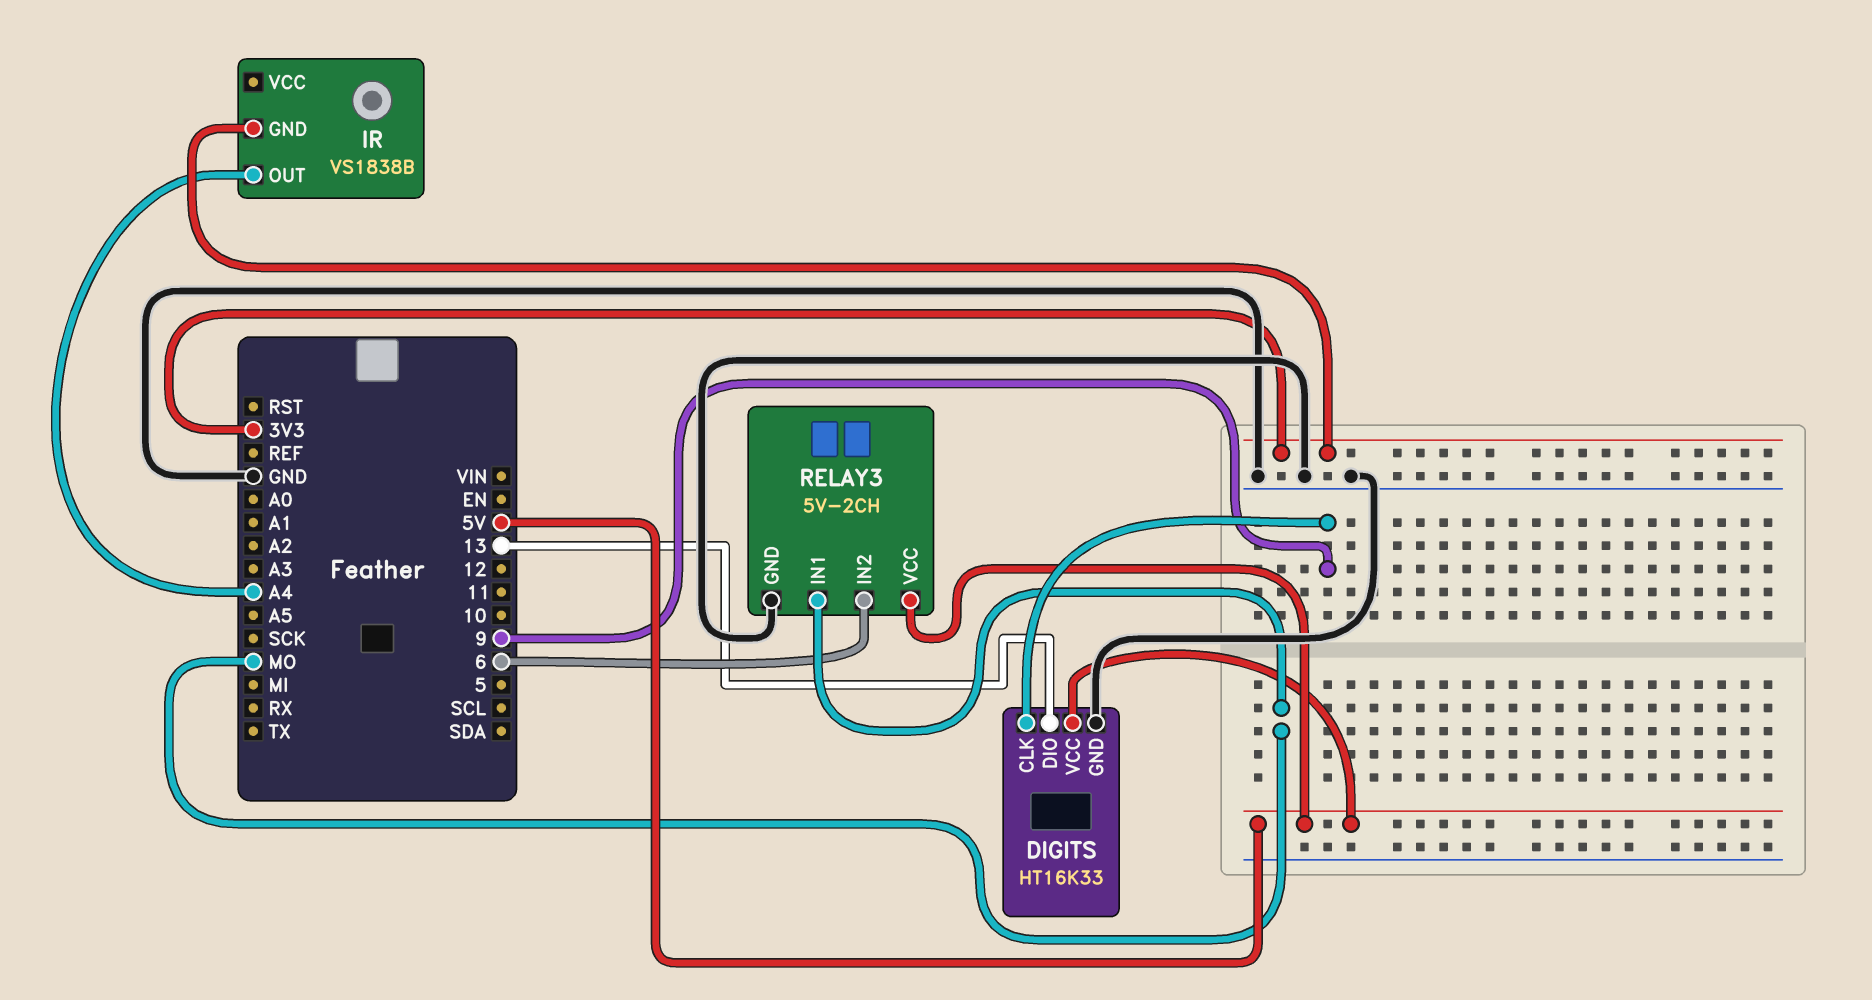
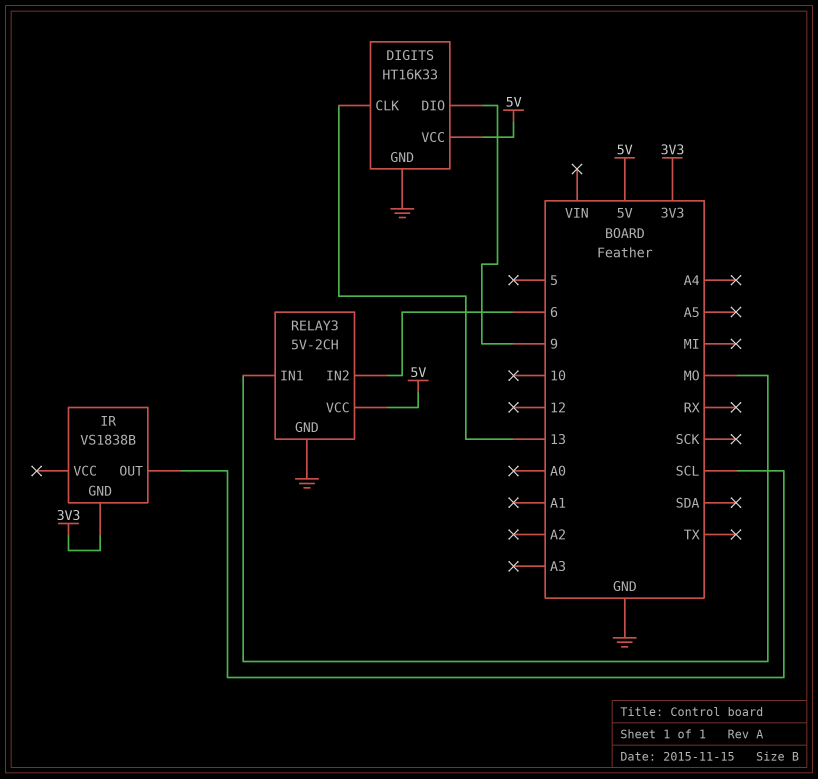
DIGITS pin CLK: 9 -> 13
DIGITS pin DIO: 13 -> 9
IR pin OUT: A4 -> SCL

